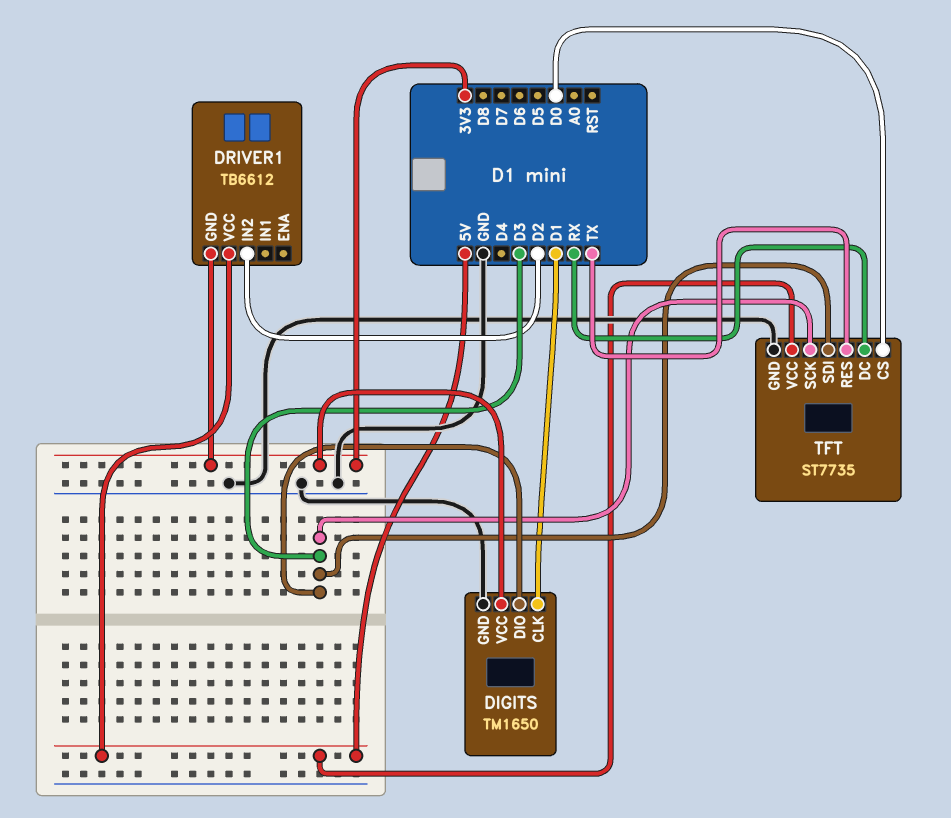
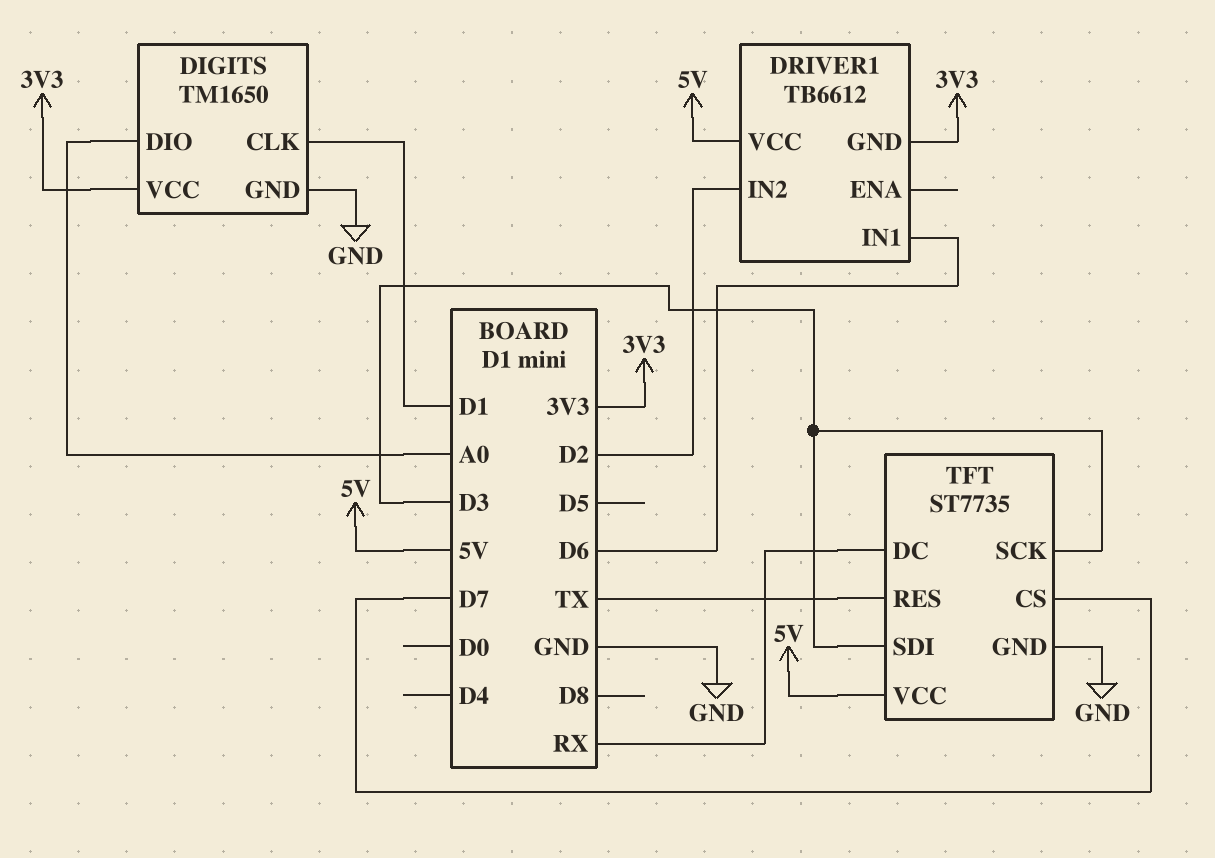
DIGITS pin DIO: D3 -> A0
DRIVER1 pin IN1: none -> D6
TFT pin CS: D0 -> D7

